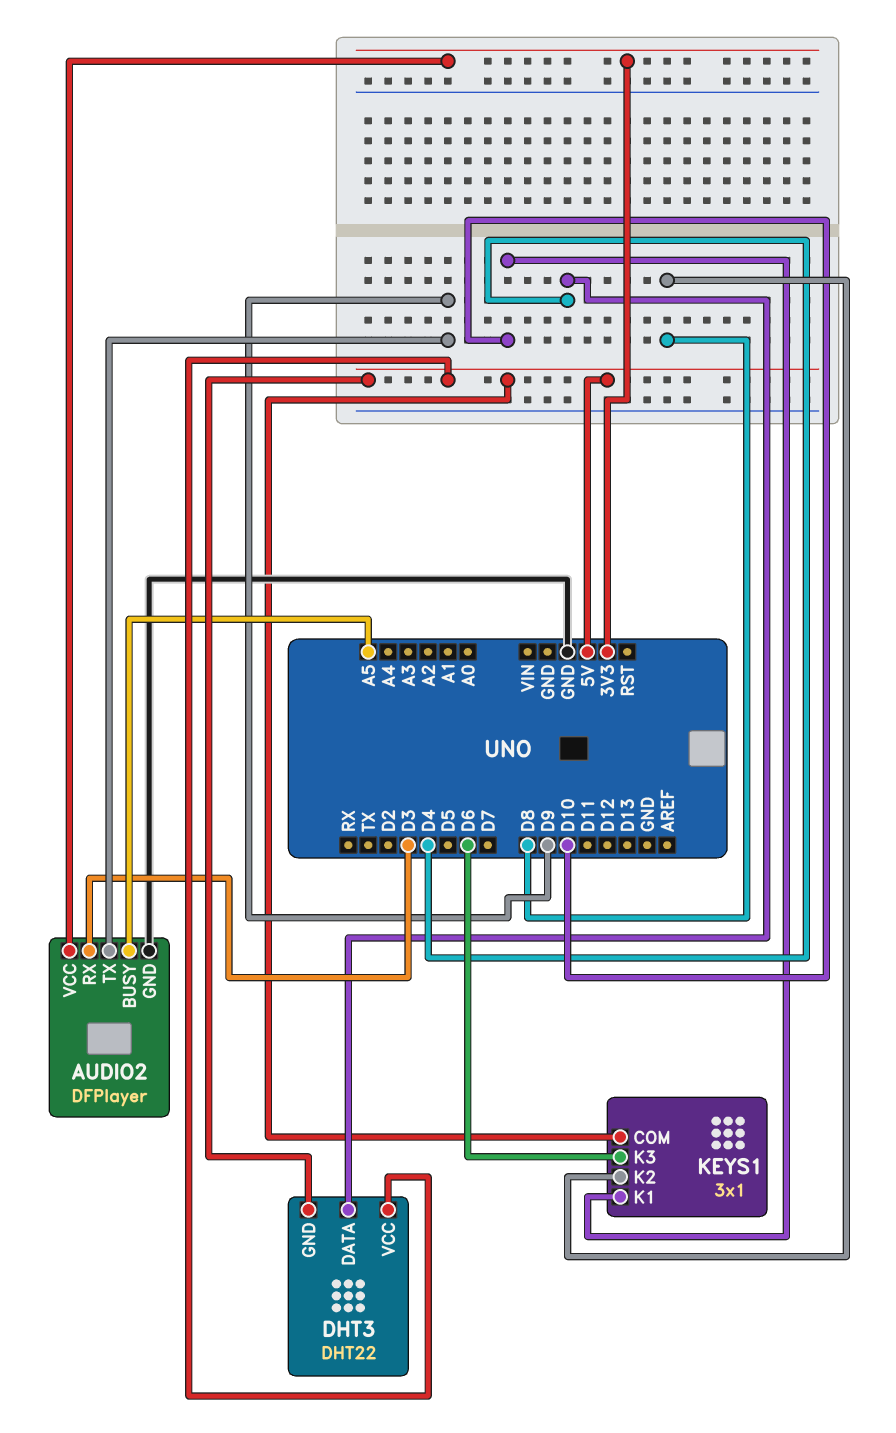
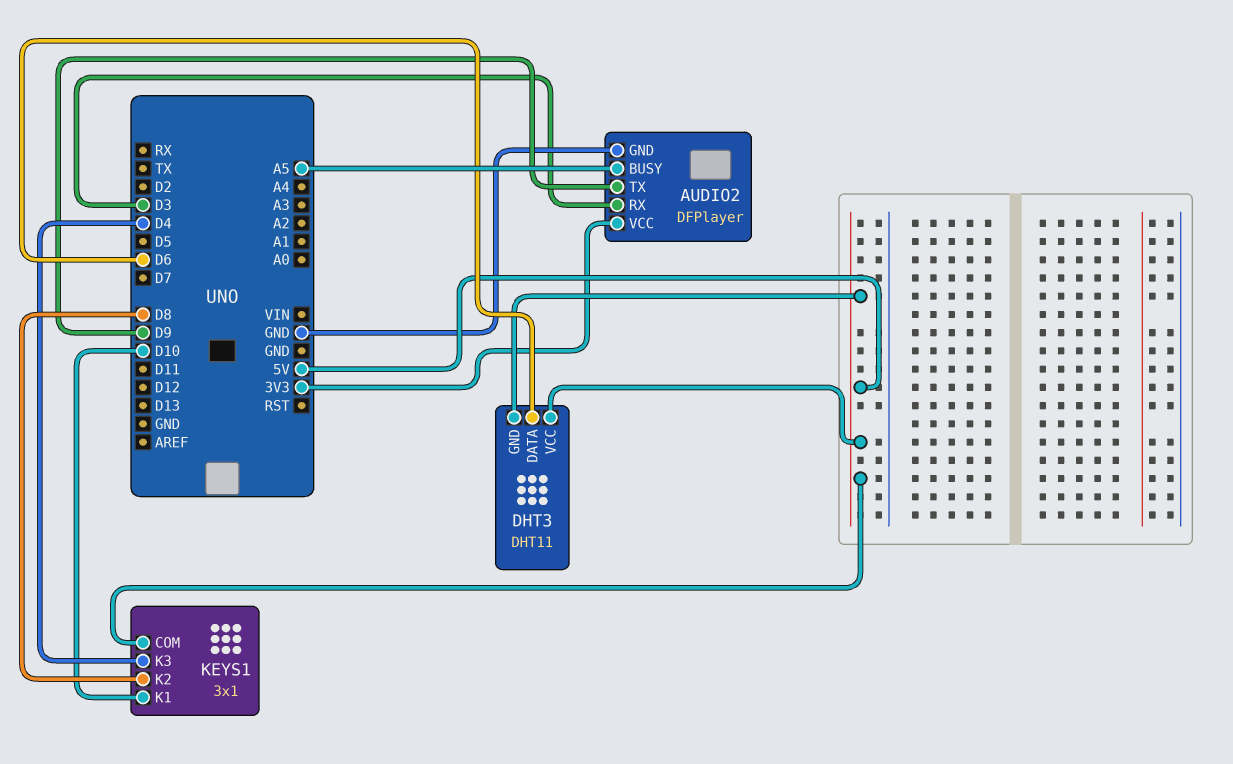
DHT3: DHT22 -> DHT11
DHT3 pin DATA: D4 -> D6
KEYS1 pin K3: D6 -> D4

